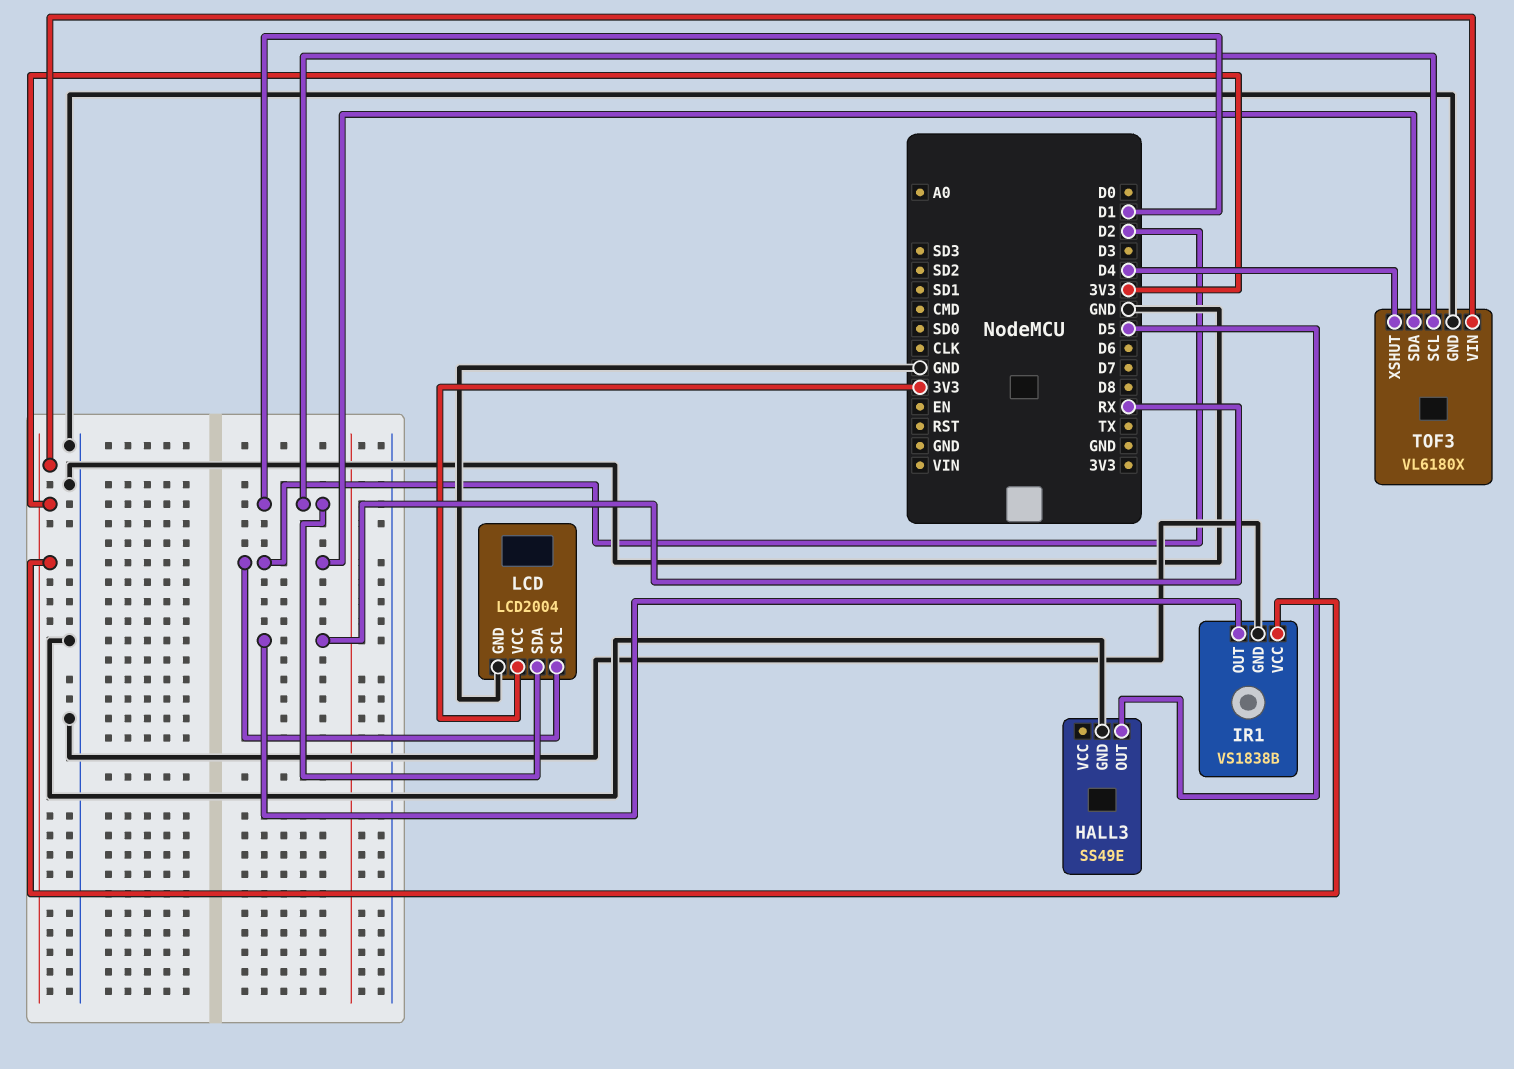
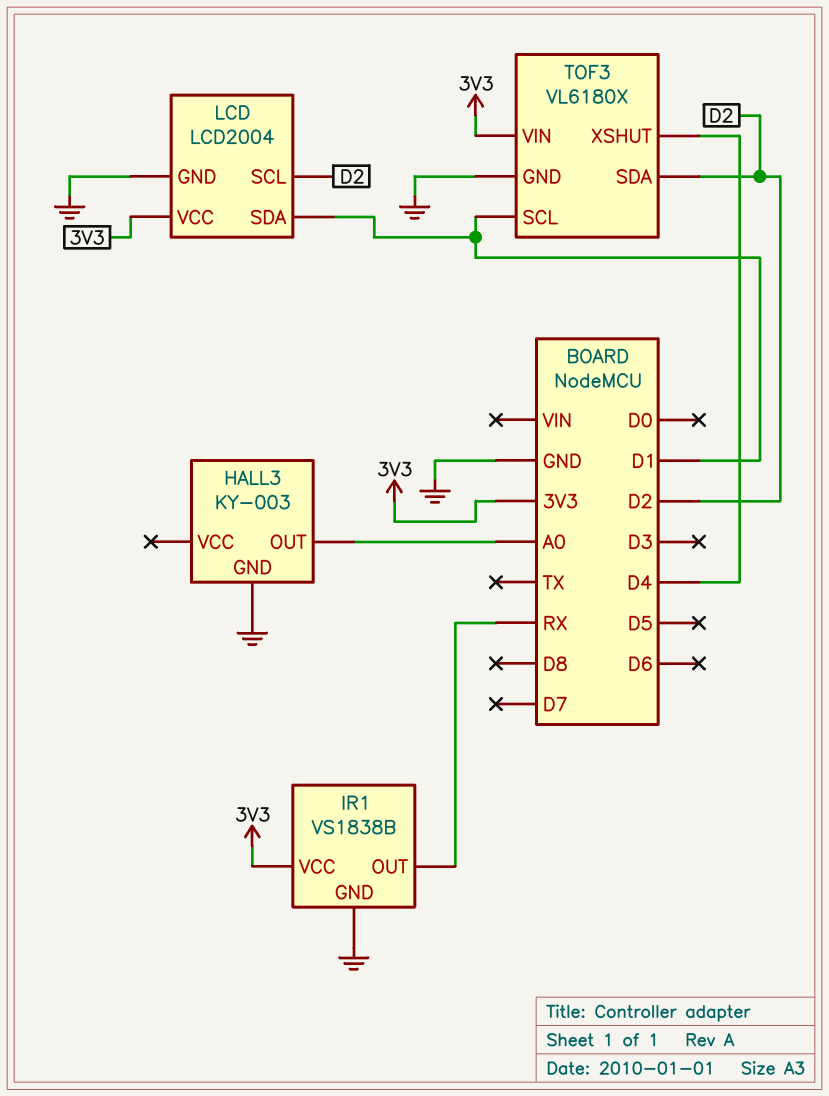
HALL3: SS49E -> KY-003
HALL3 pin OUT: D5 -> A0

